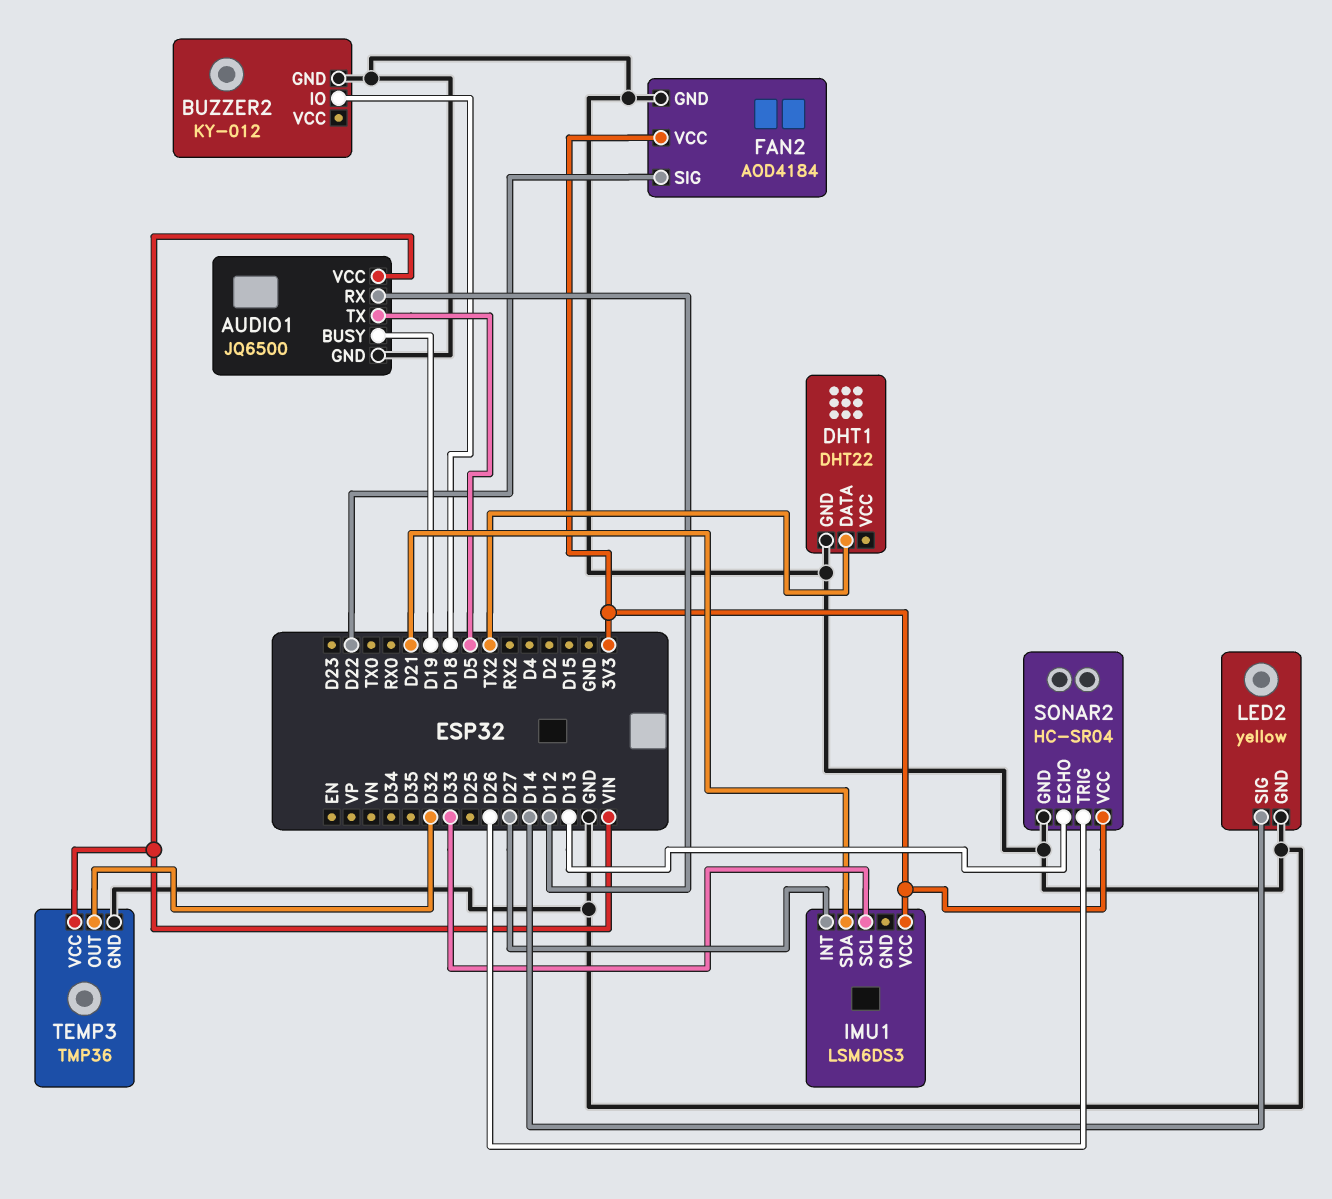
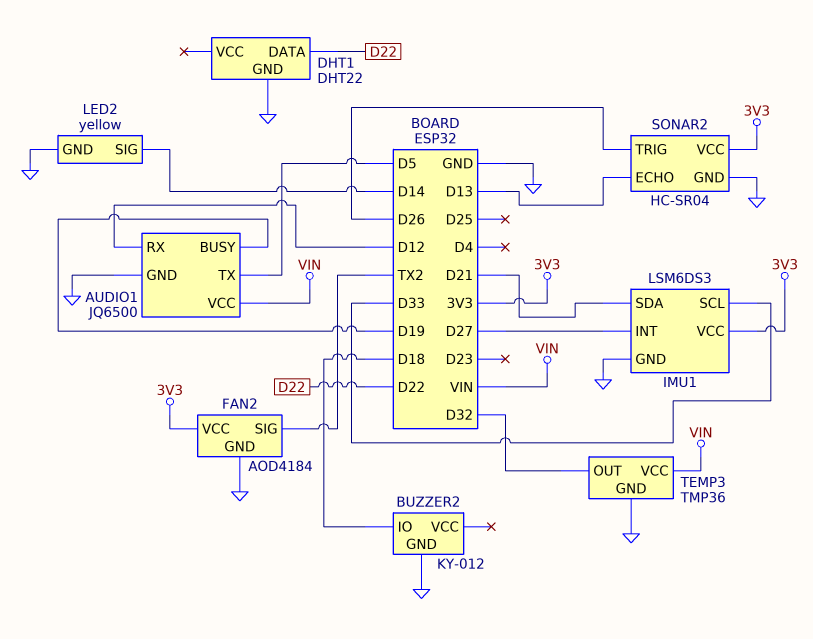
DHT1 pin DATA: TX2 -> D22
FAN2 pin SIG: D22 -> TX2
IMU1 pin GND: none -> GND

